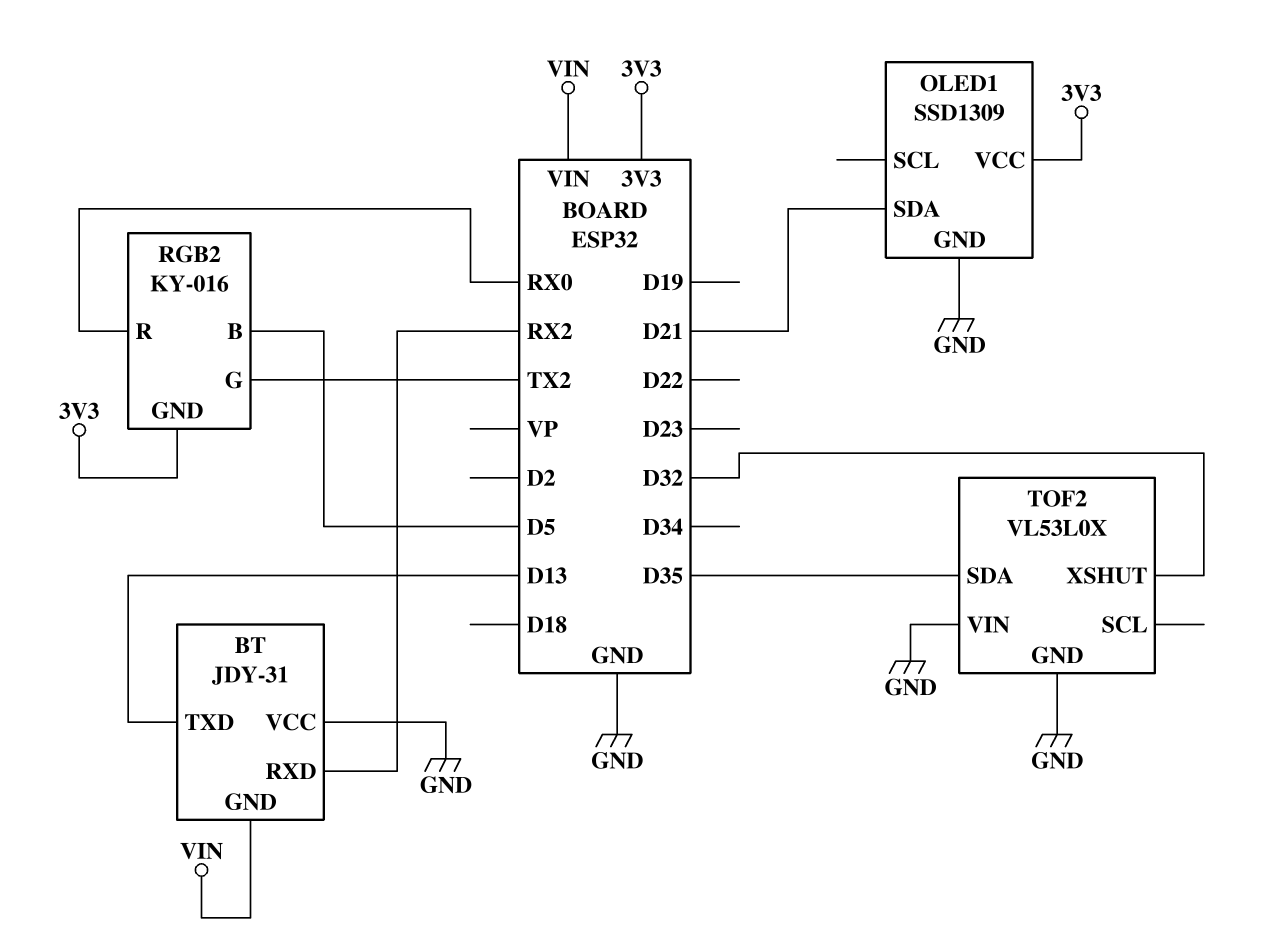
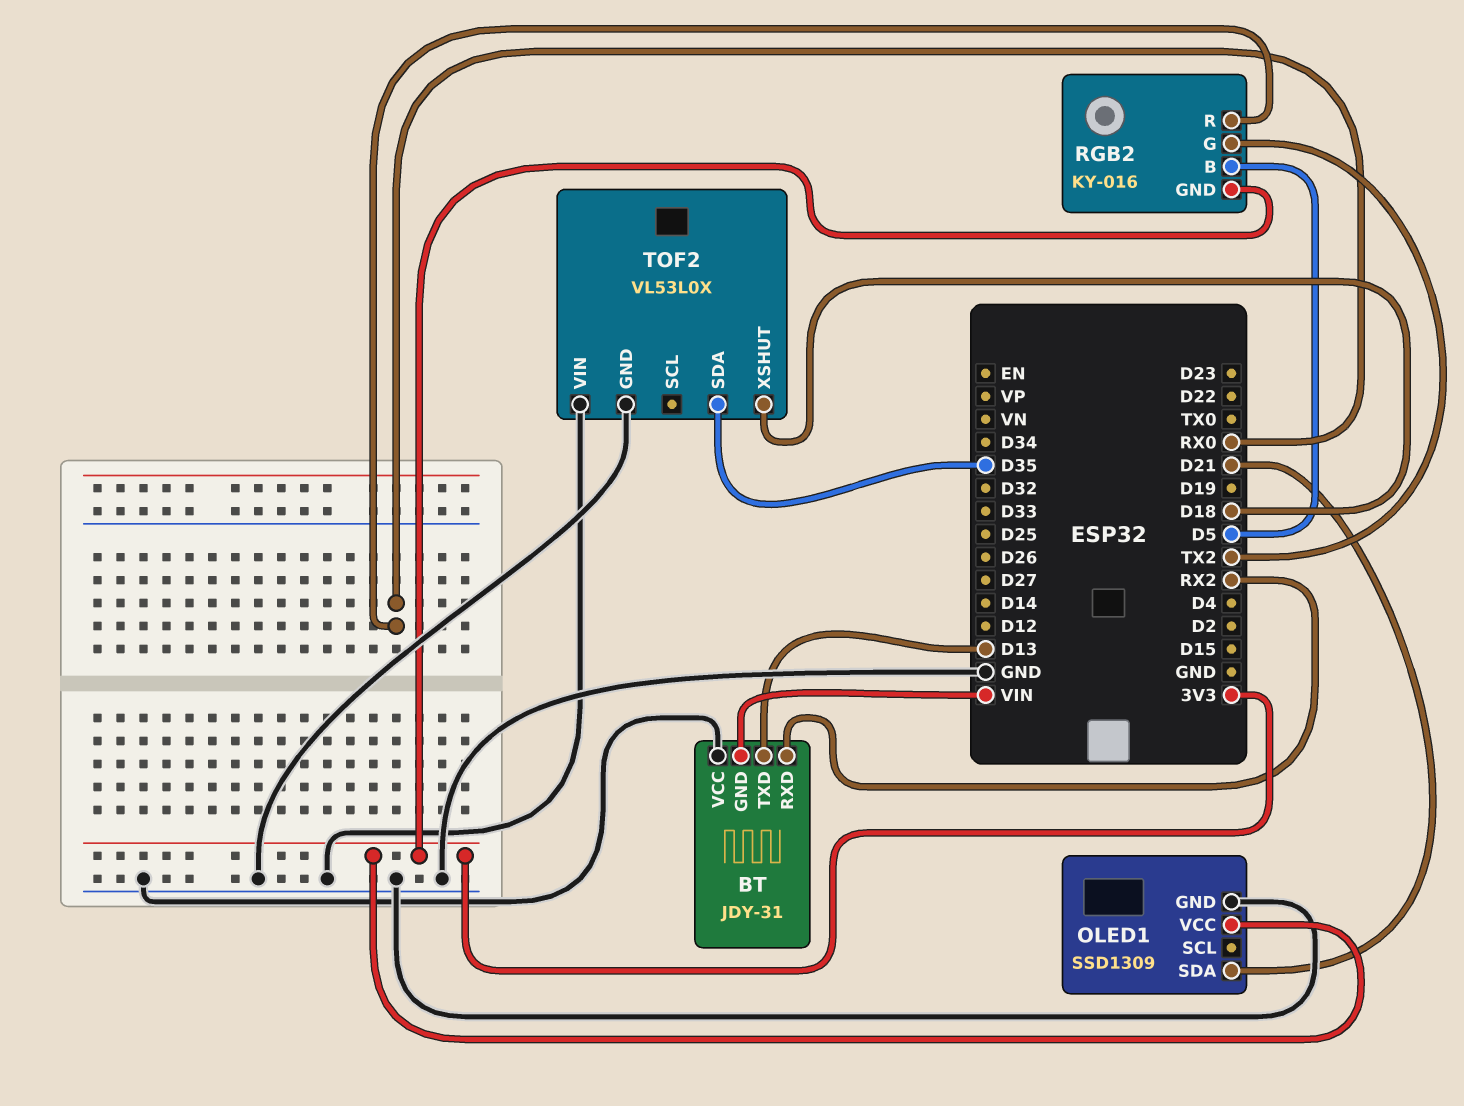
TOF2 pin XSHUT: D32 -> D18

